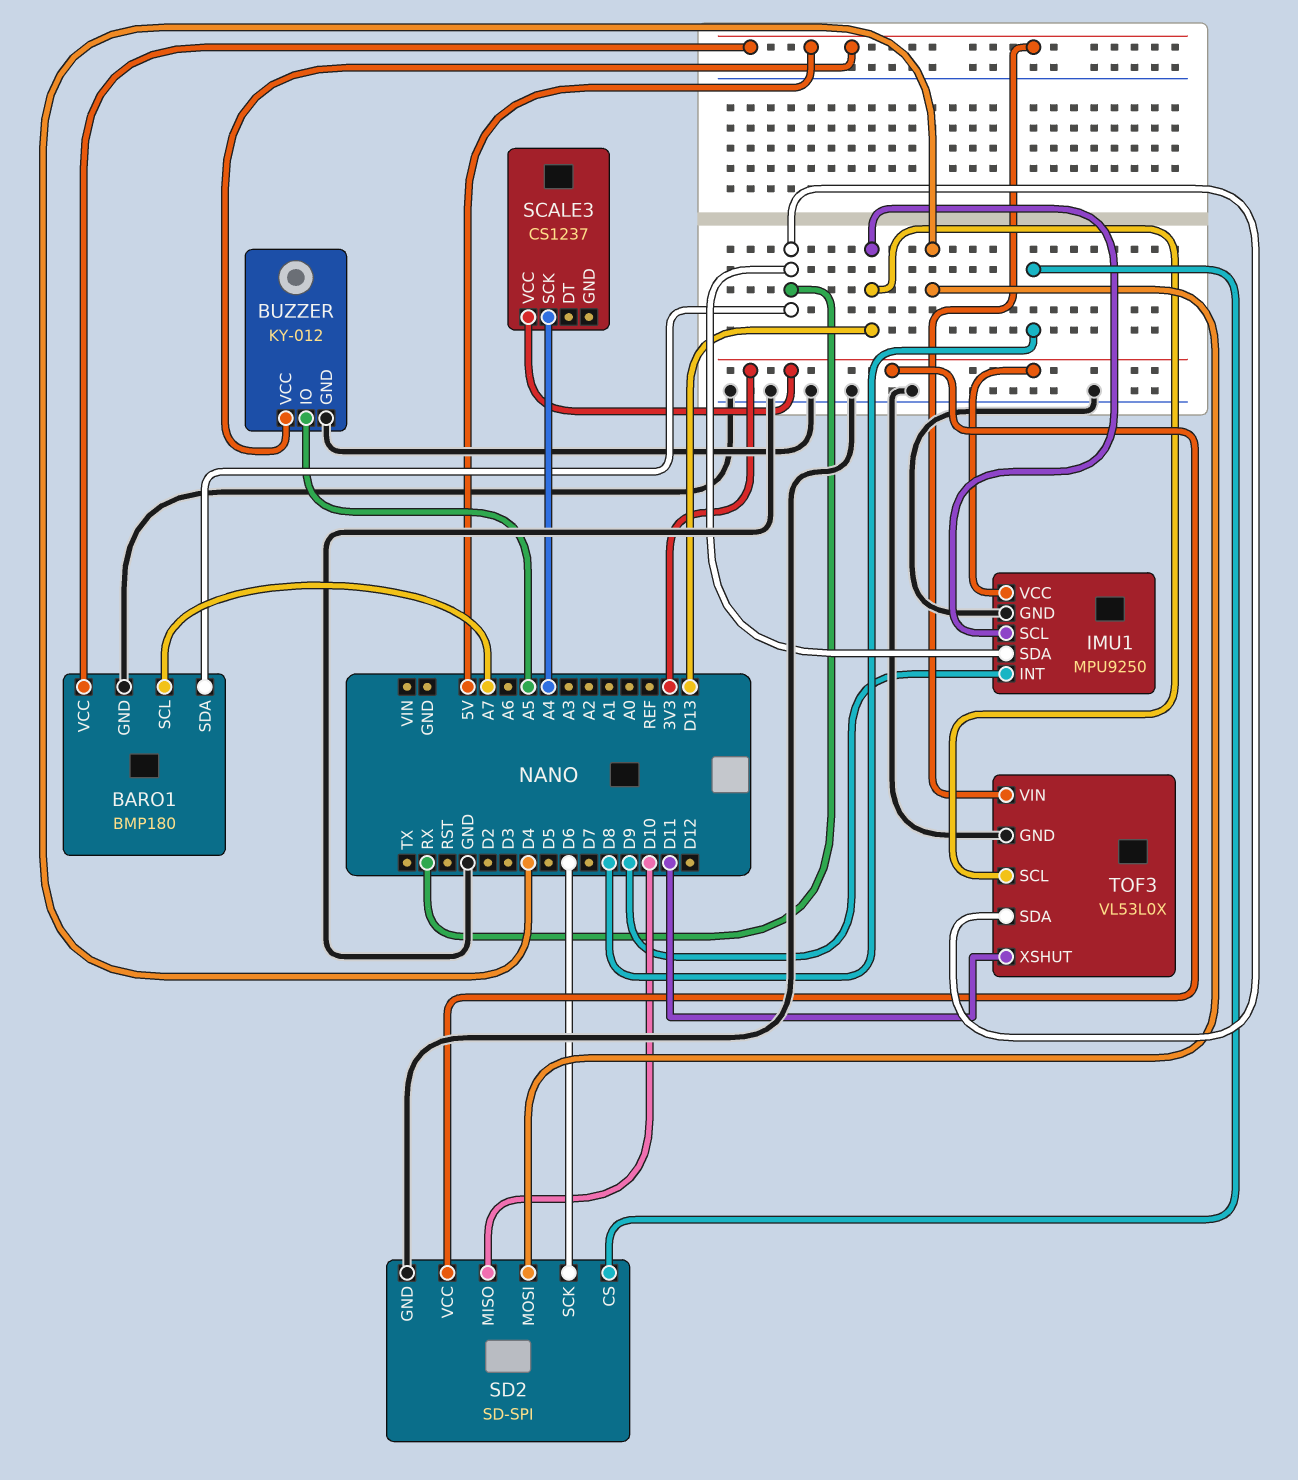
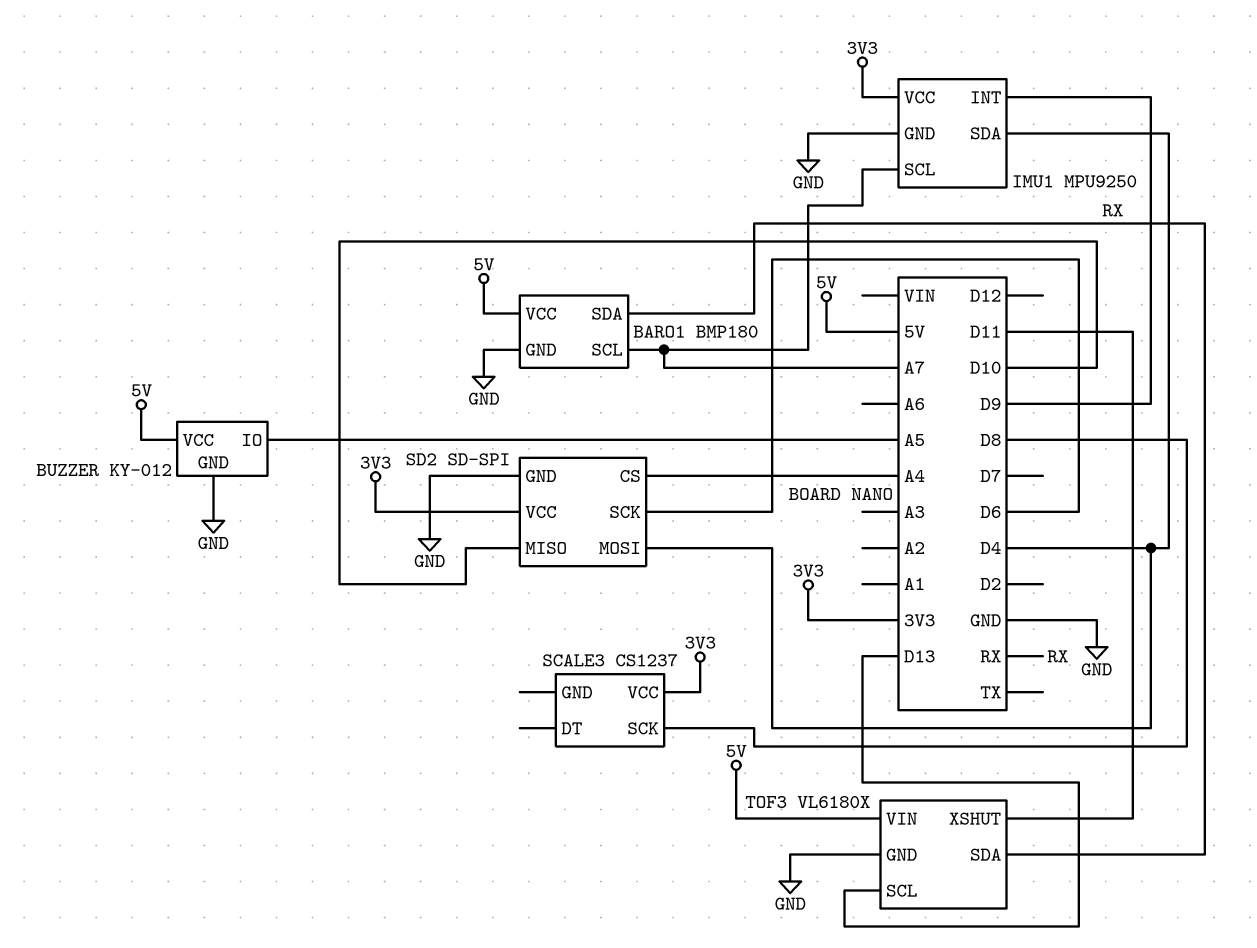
IMU1 pin SCL: D13 -> A7
IMU1 pin SDA: RX -> D4
SCALE3 pin SCK: A4 -> D8
SD2 pin CS: D8 -> A4
TOF3: VL53L0X -> VL6180X

